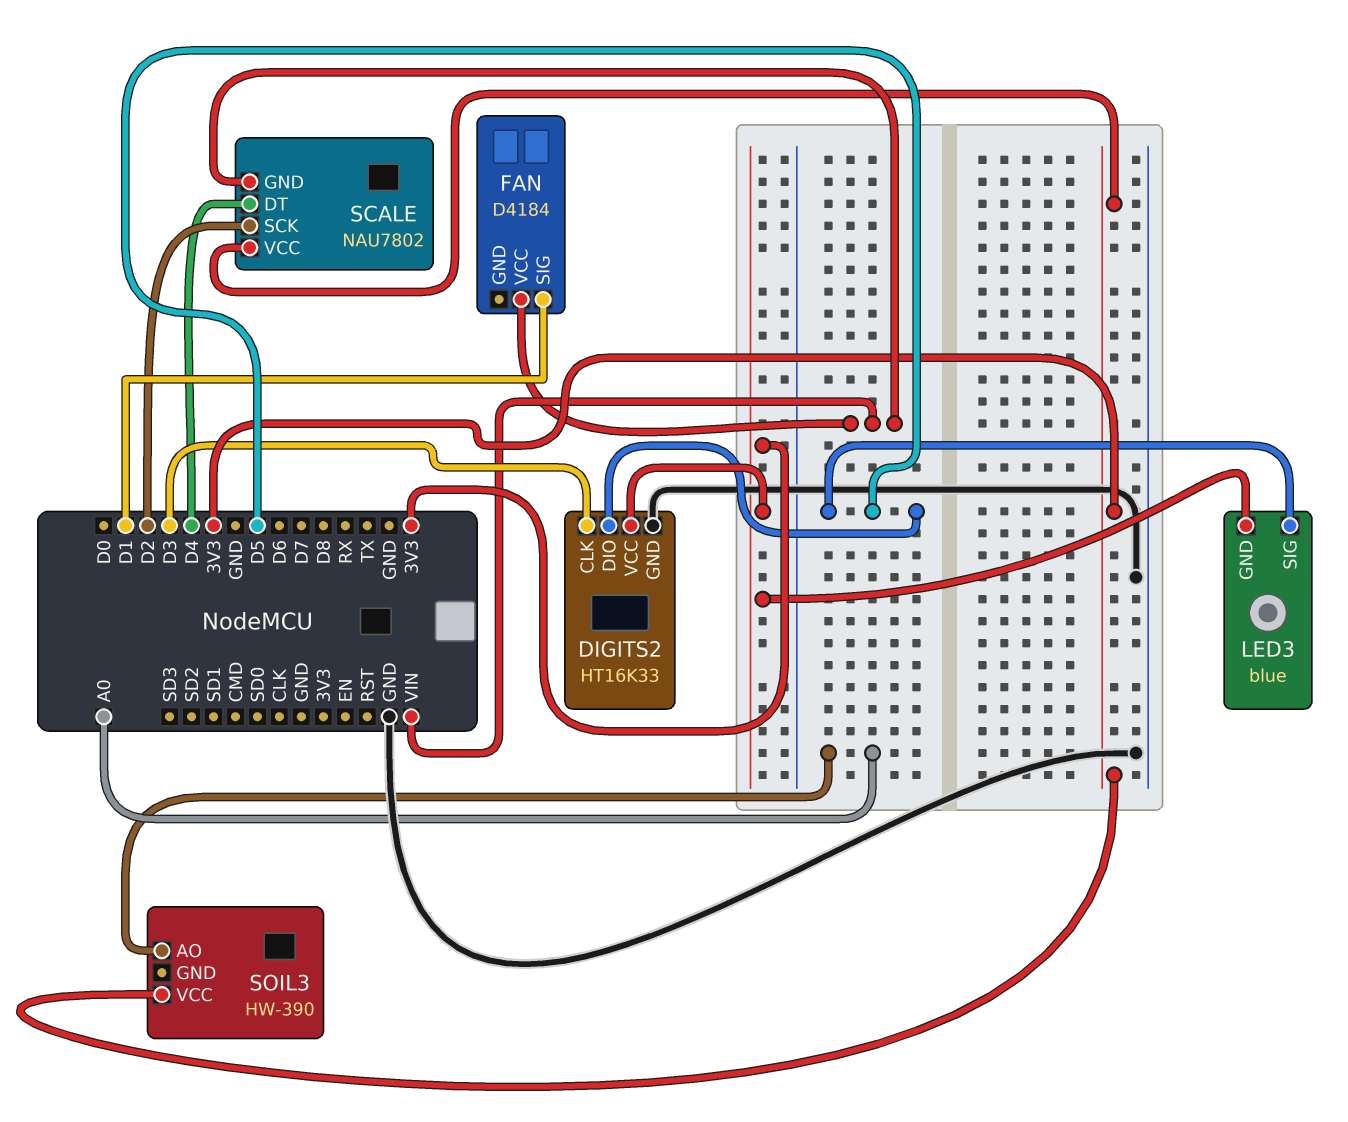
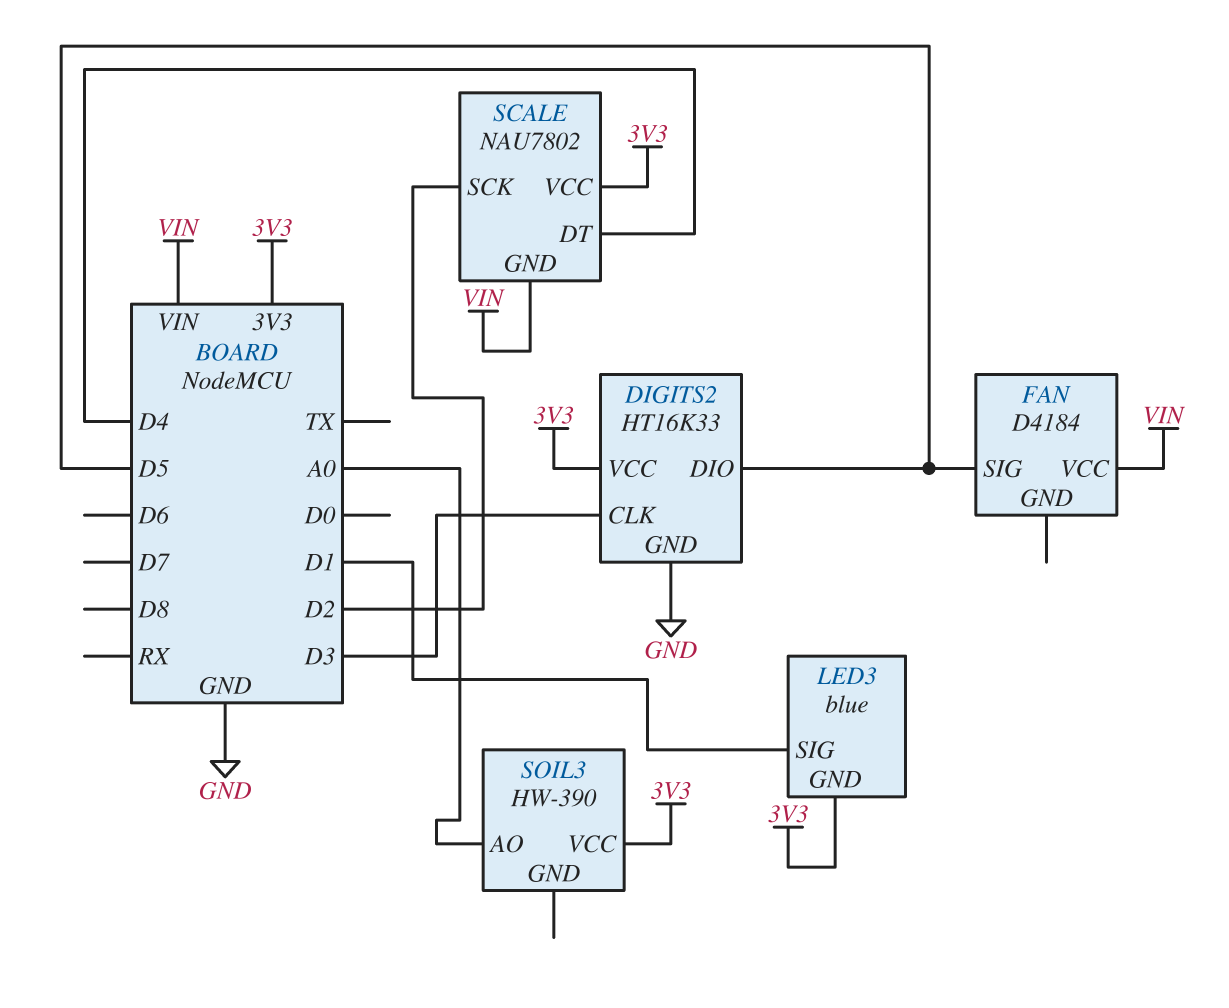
FAN pin SIG: D1 -> D5
LED3 pin SIG: D5 -> D1

